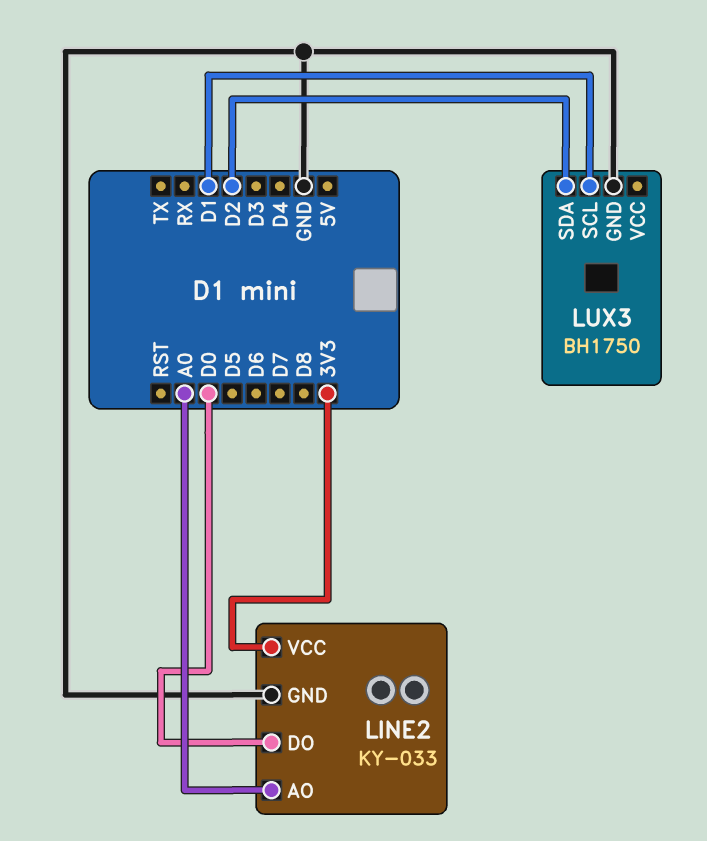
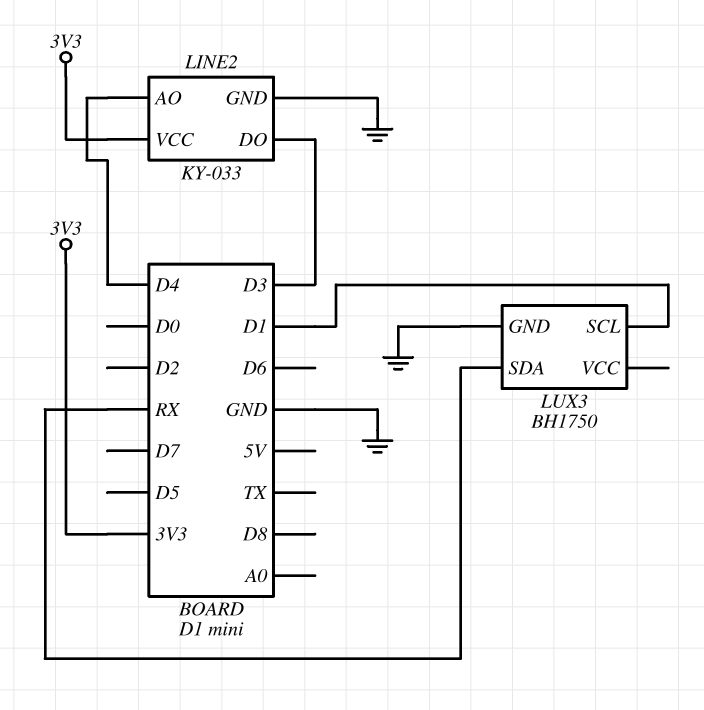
LINE2 pin AO: A0 -> D4
LINE2 pin DO: D0 -> D3
LUX3 pin SDA: D2 -> RX

